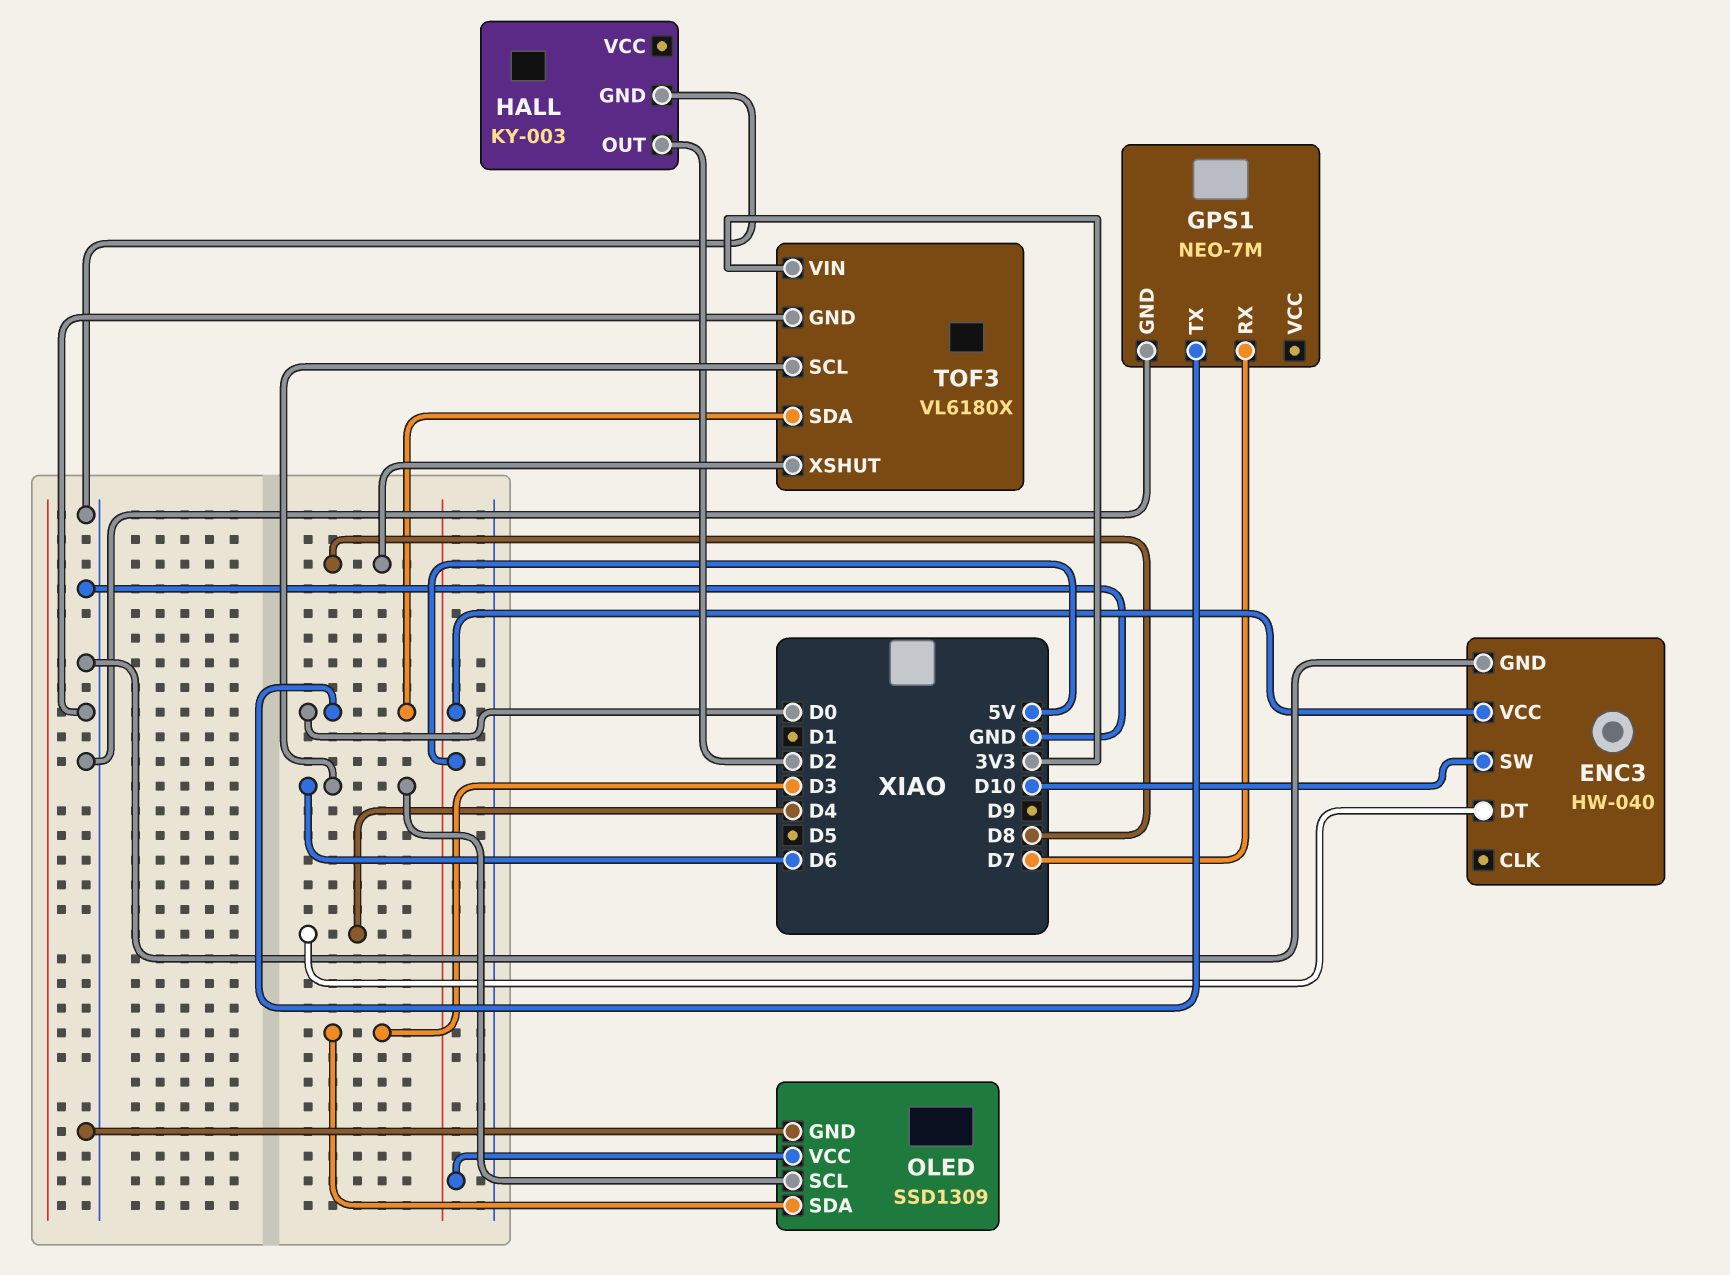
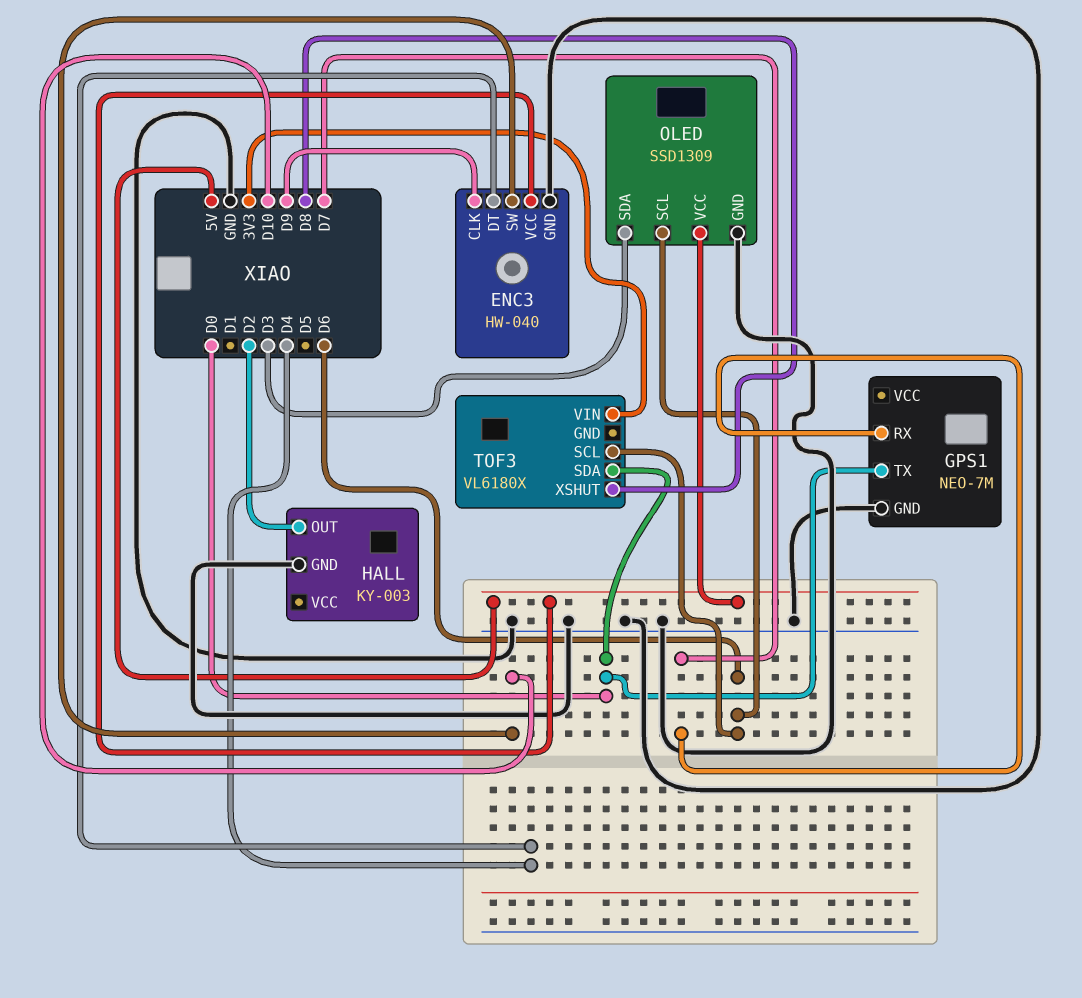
ENC3 pin CLK: none -> D9
TOF3 pin GND: GND -> none

